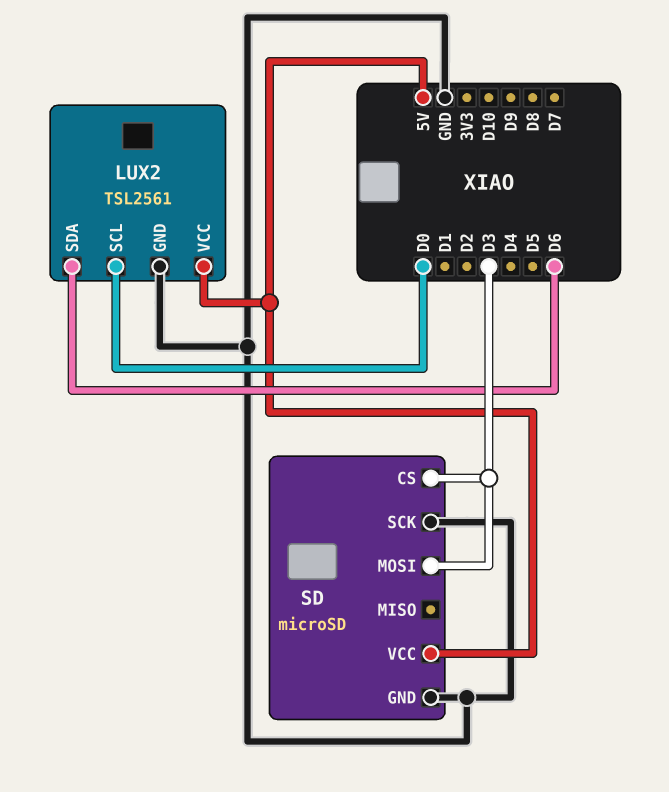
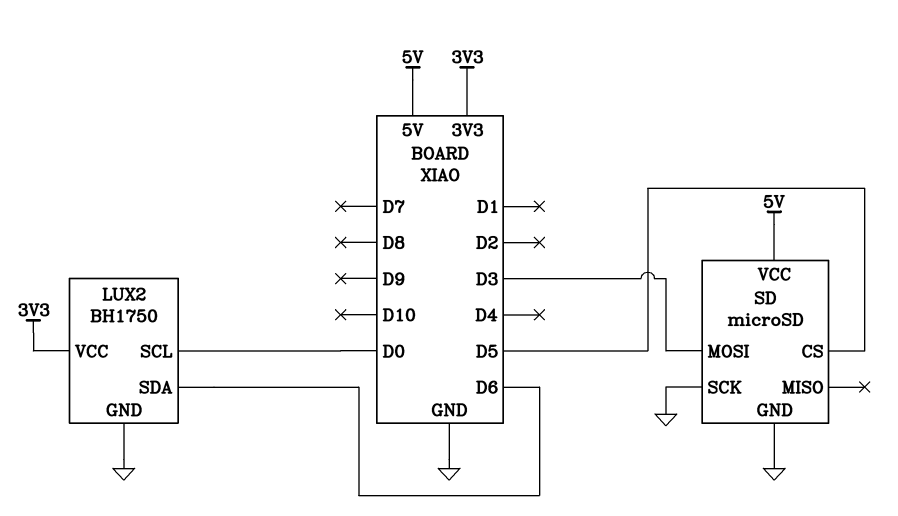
LUX2: TSL2561 -> BH1750
LUX2 pin VCC: 5V -> 3V3
SD pin CS: D3 -> D5

